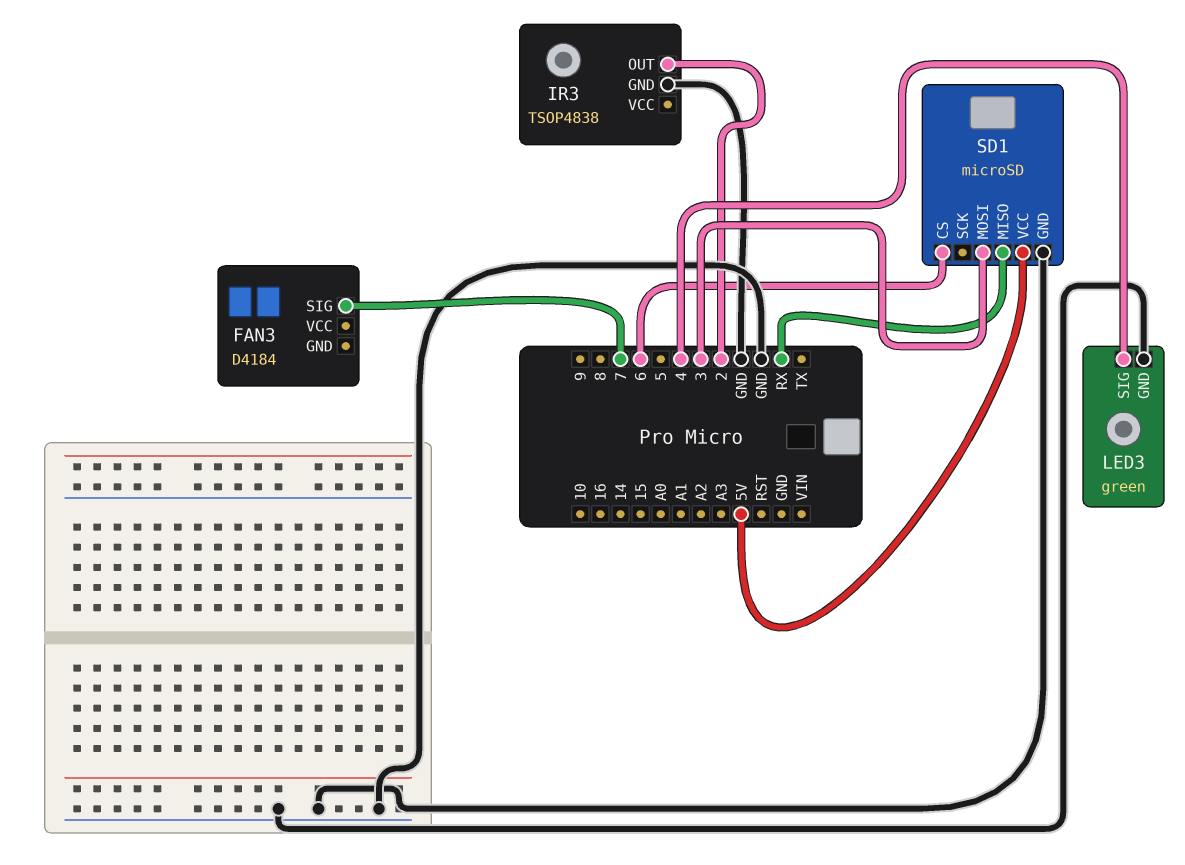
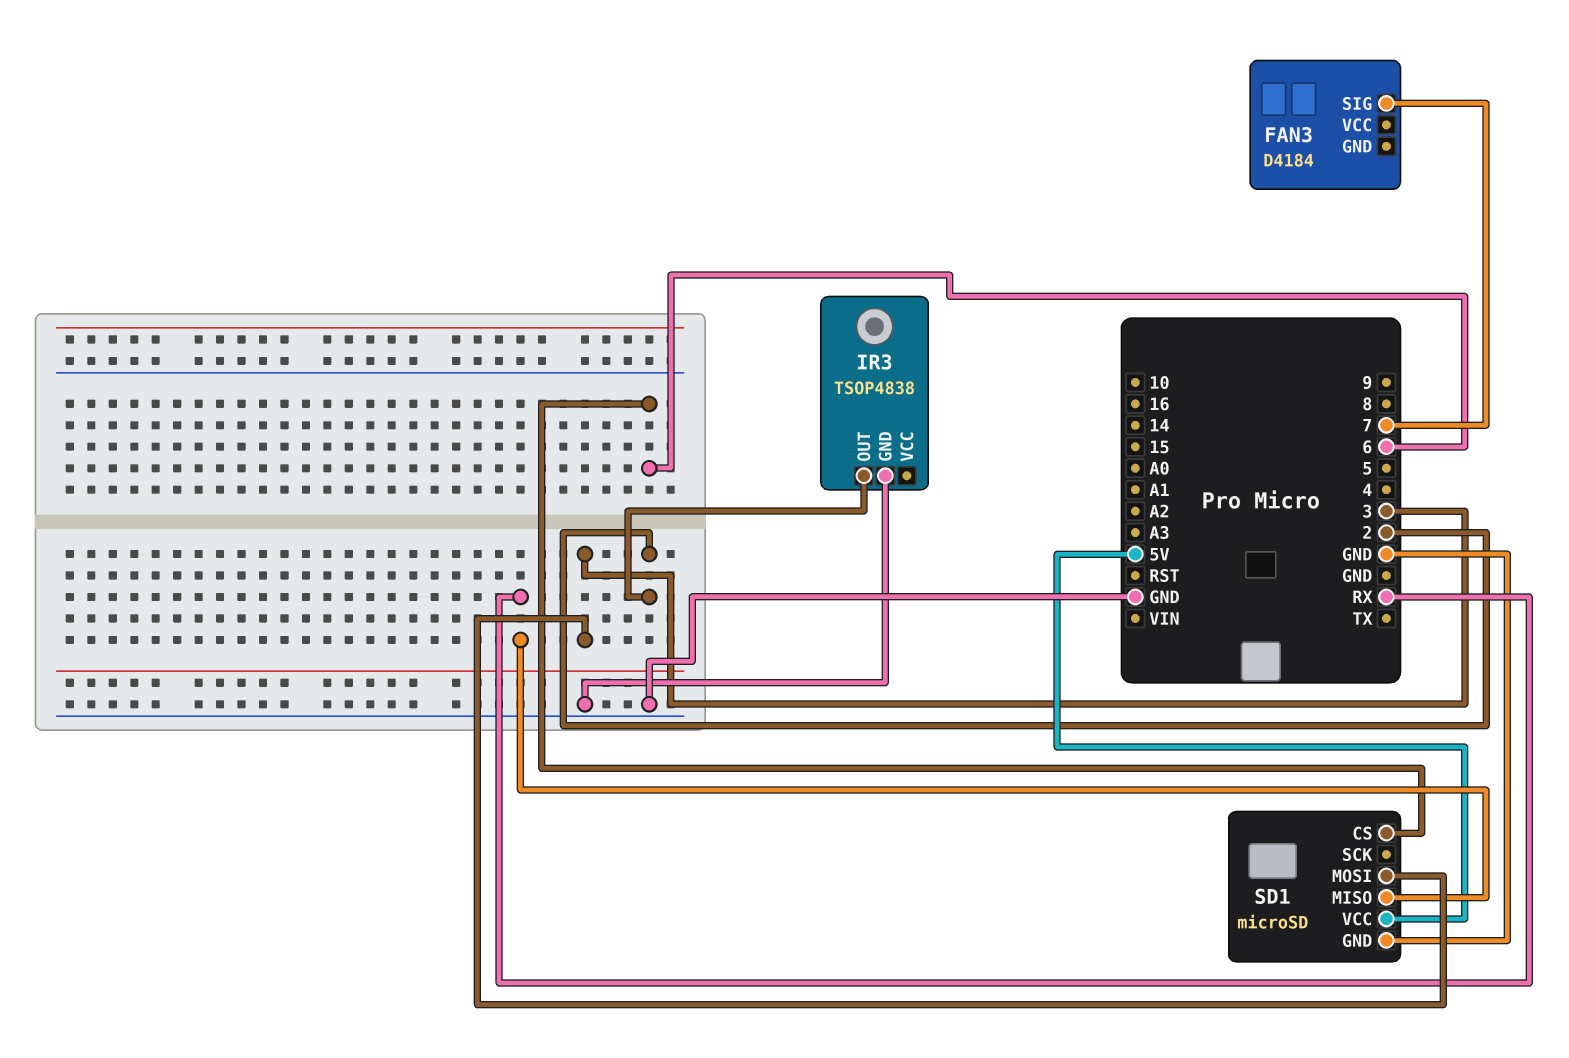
LED3: green -> none
LED3 pin GND: GND -> none
LED3 pin SIG: 4 -> none

